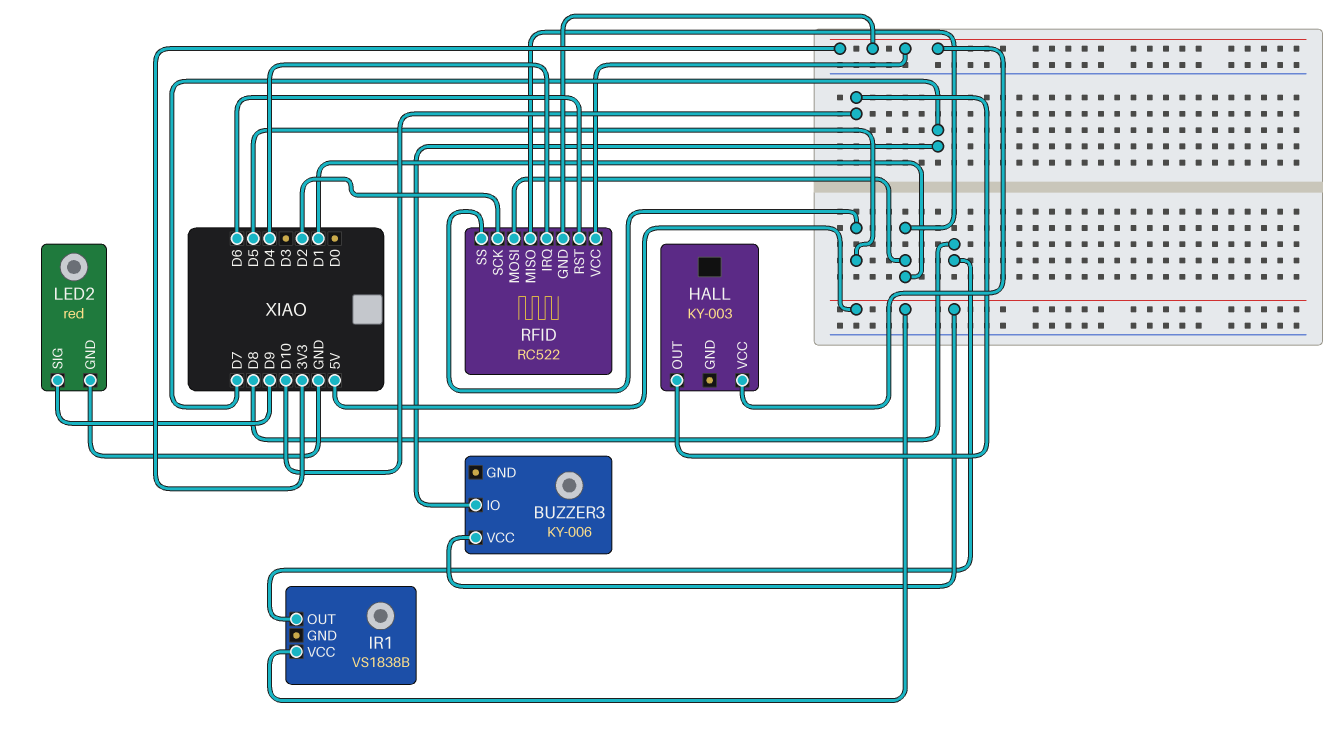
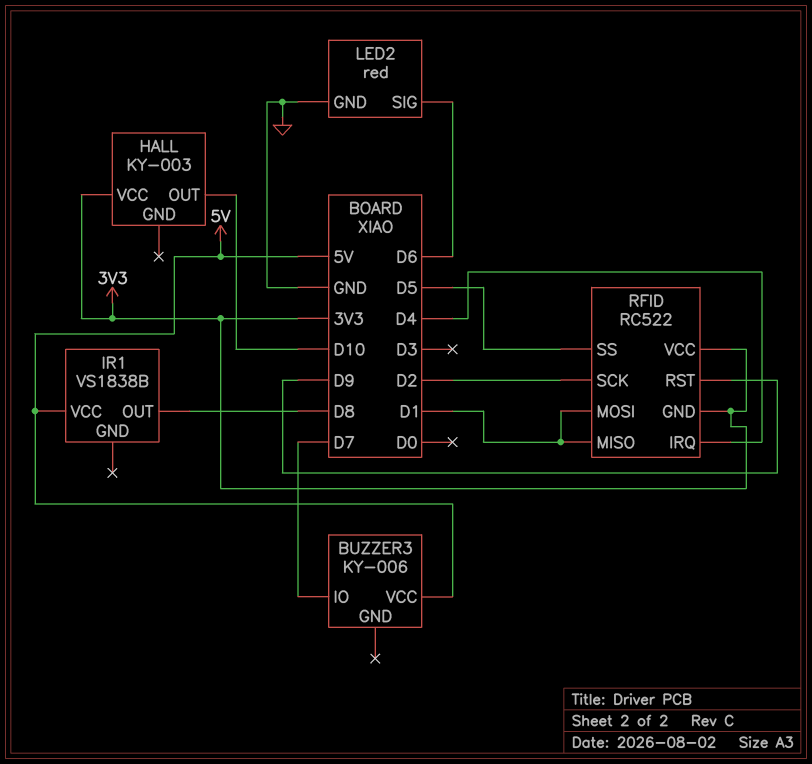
LED2 pin SIG: D9 -> D6
RFID pin RST: D6 -> D9

